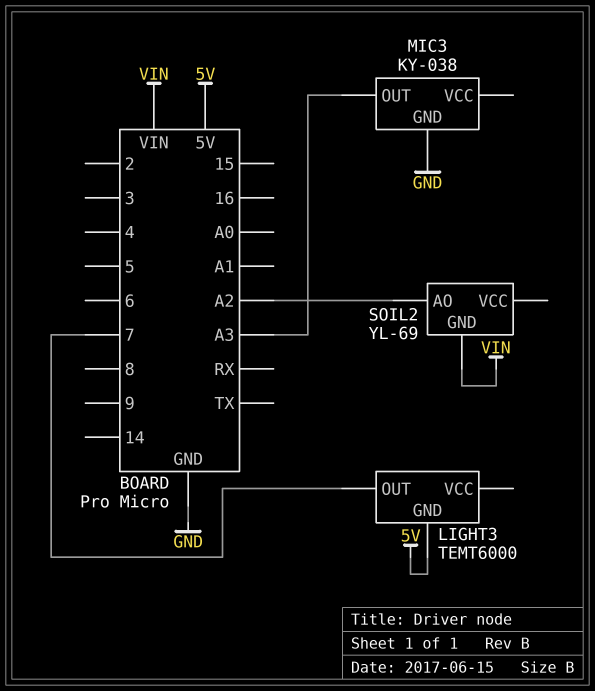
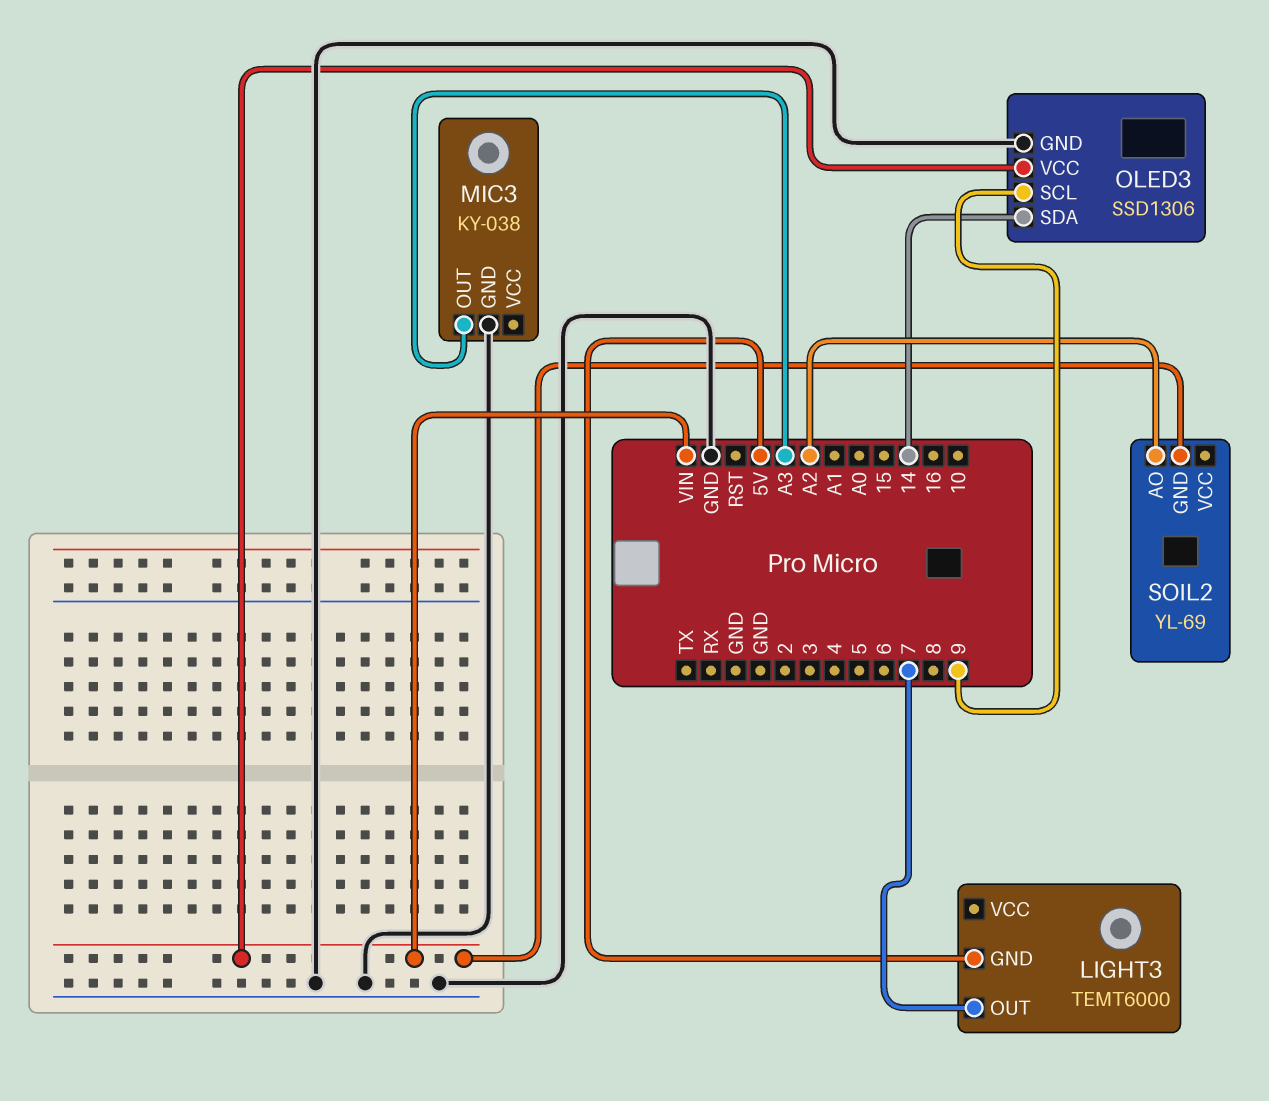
OLED3: none -> SSD1306
OLED3 pin GND: none -> GND
OLED3 pin SCL: none -> 9
OLED3 pin SDA: none -> 14
OLED3 pin VCC: none -> VIN

